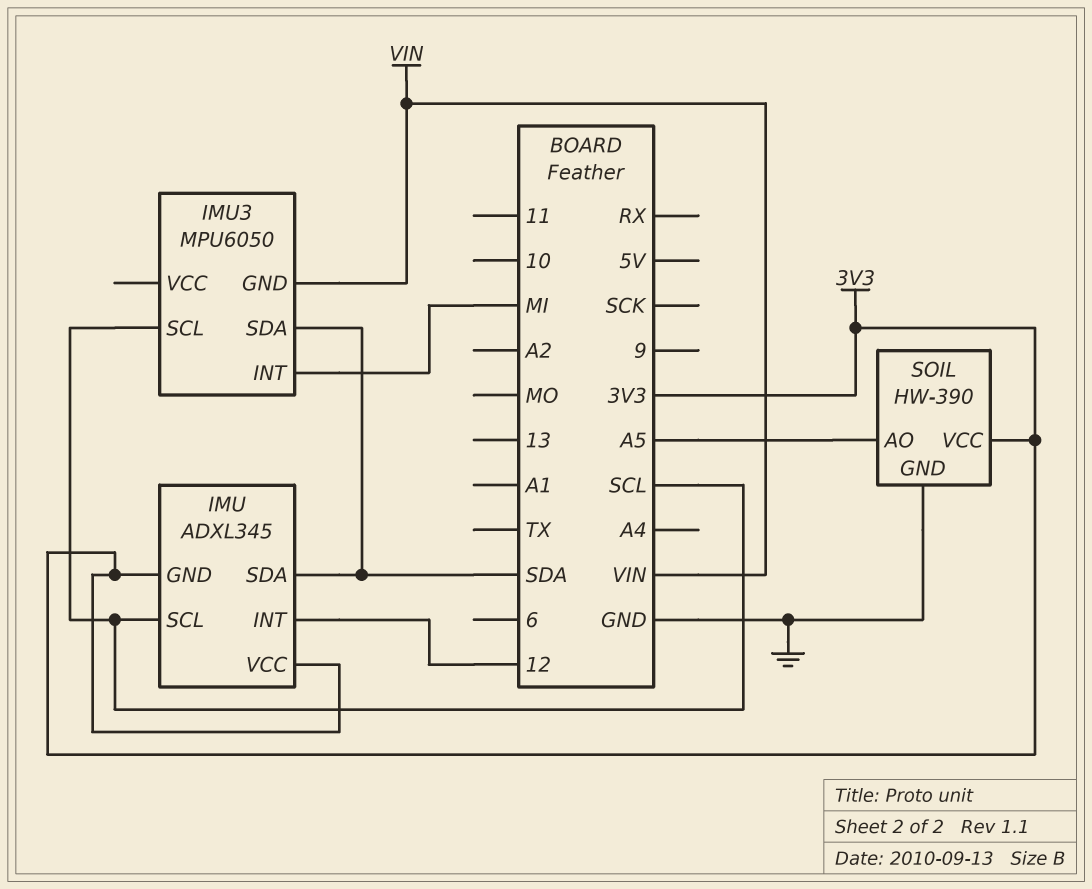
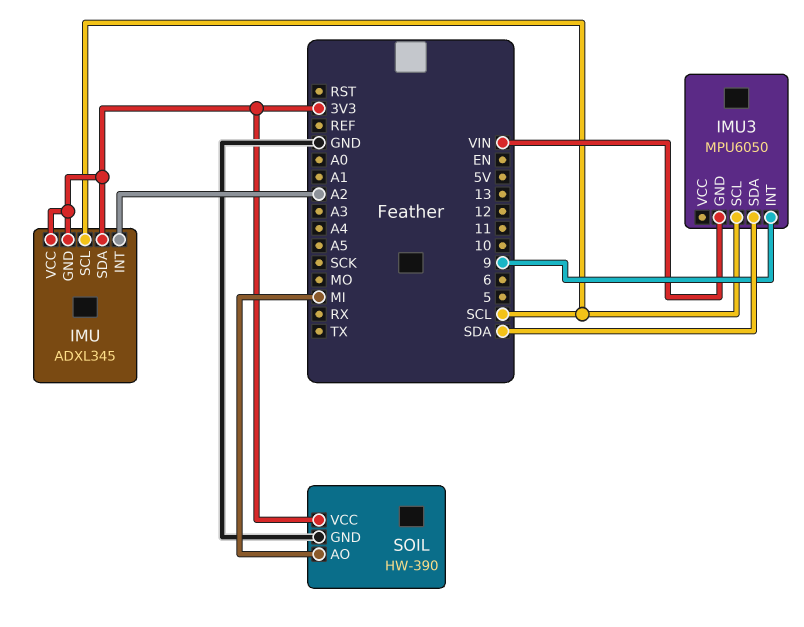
IMU pin INT: 12 -> A2
IMU pin SDA: SDA -> 3V3
IMU3 pin INT: MI -> 9
SOIL pin AO: A5 -> MI

